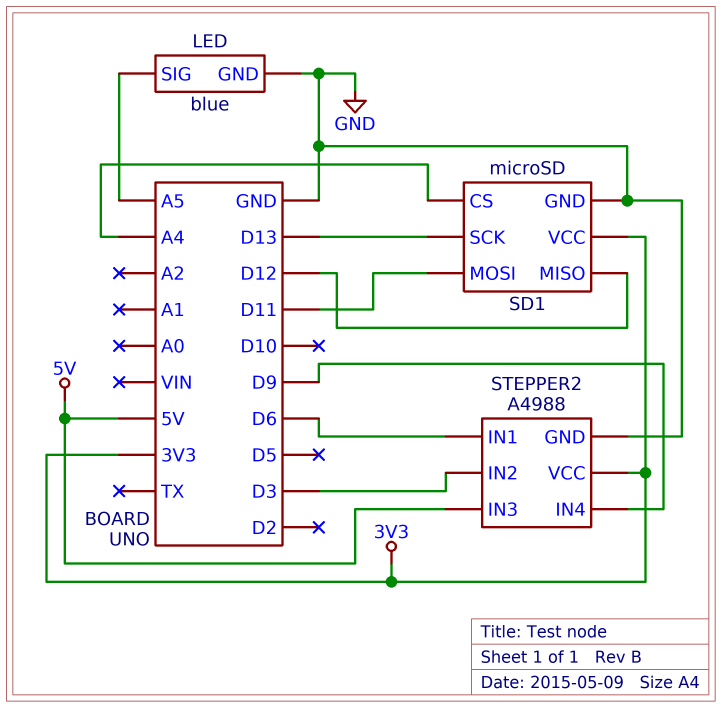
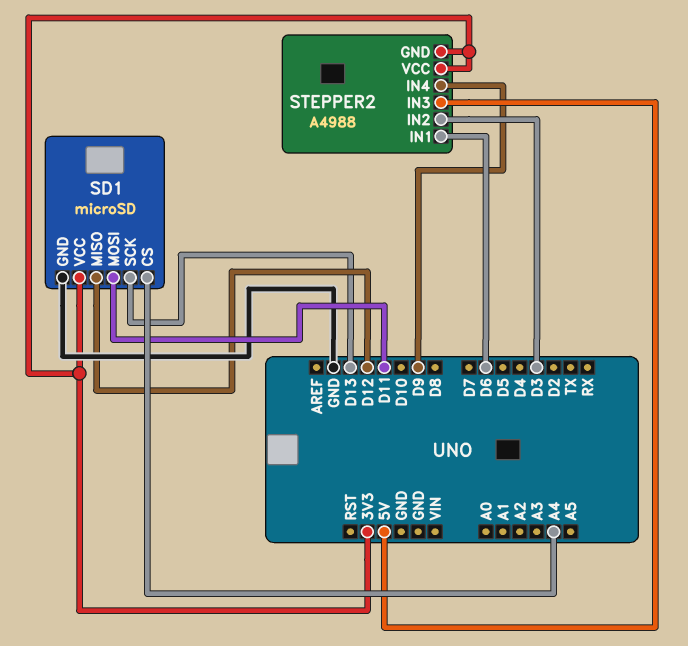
LED: blue -> none
LED pin GND: GND -> none
LED pin SIG: A5 -> none
STEPPER2 pin GND: GND -> 3V3

